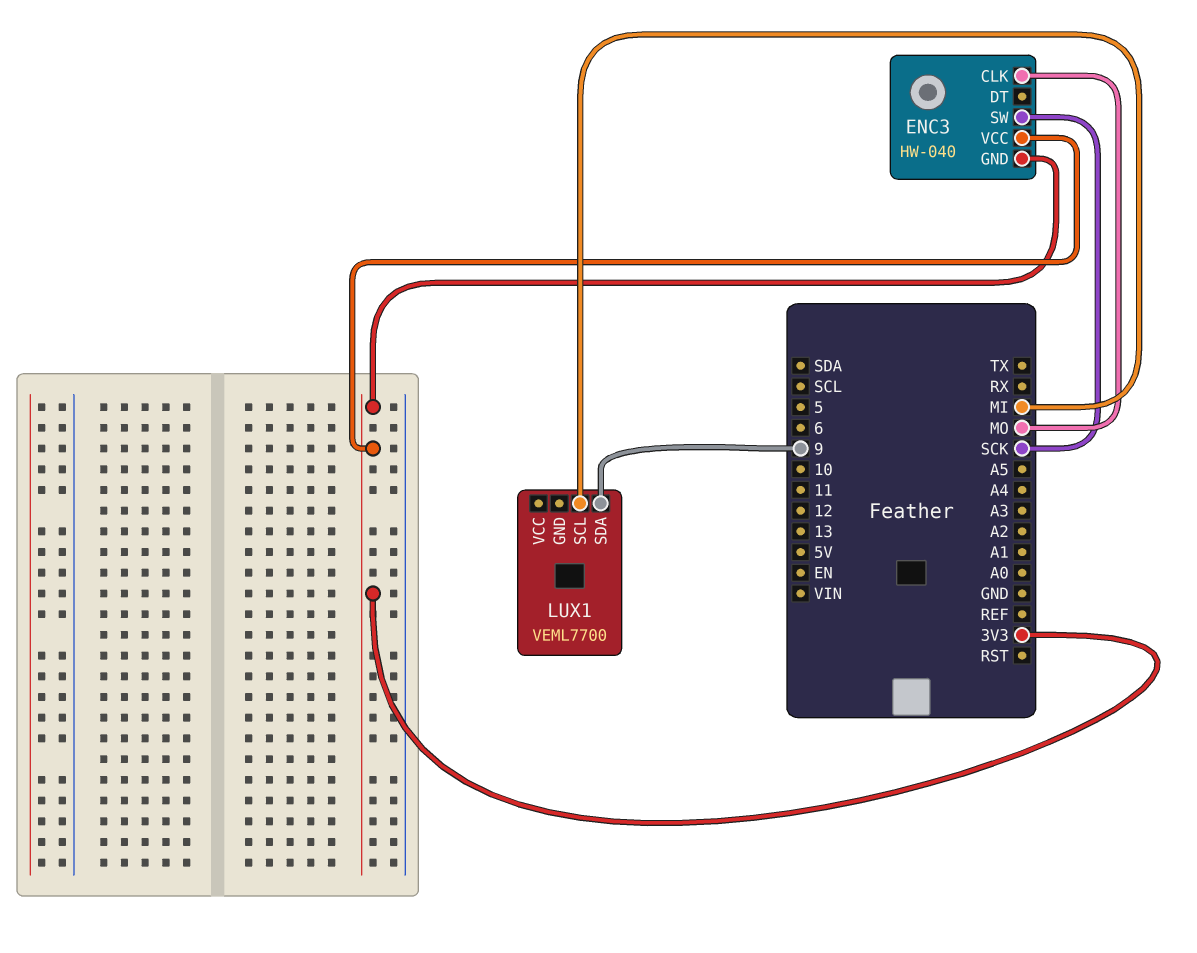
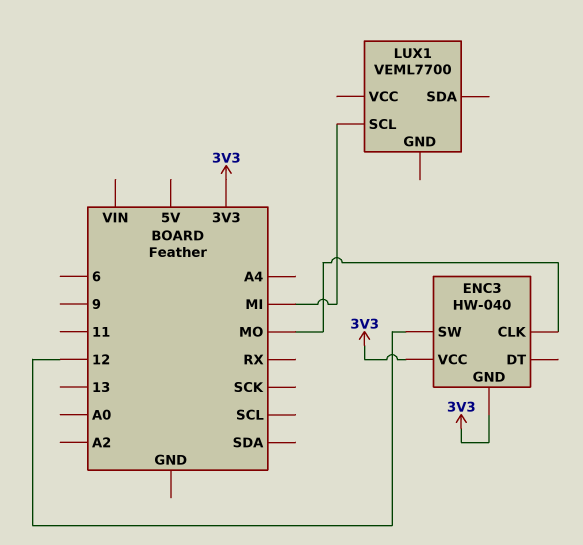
ENC3 pin SW: SCK -> 12
LUX1 pin SDA: 9 -> none

